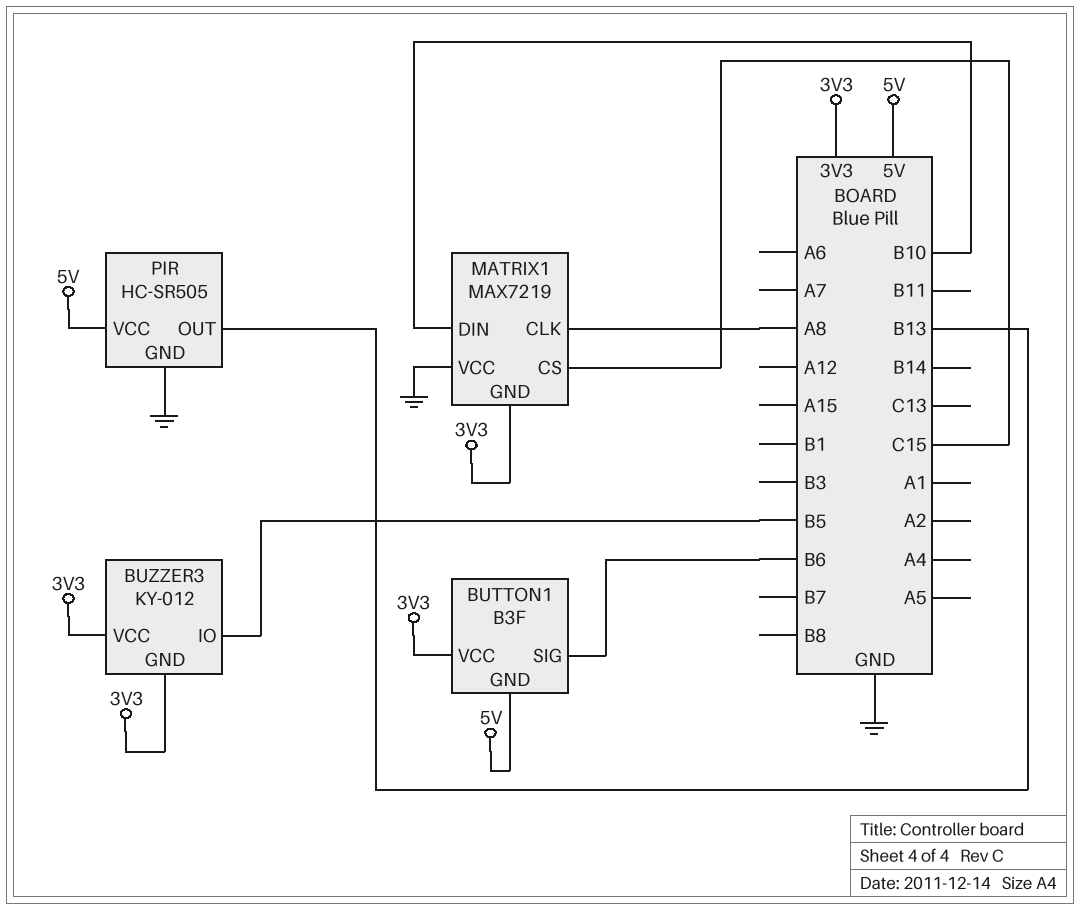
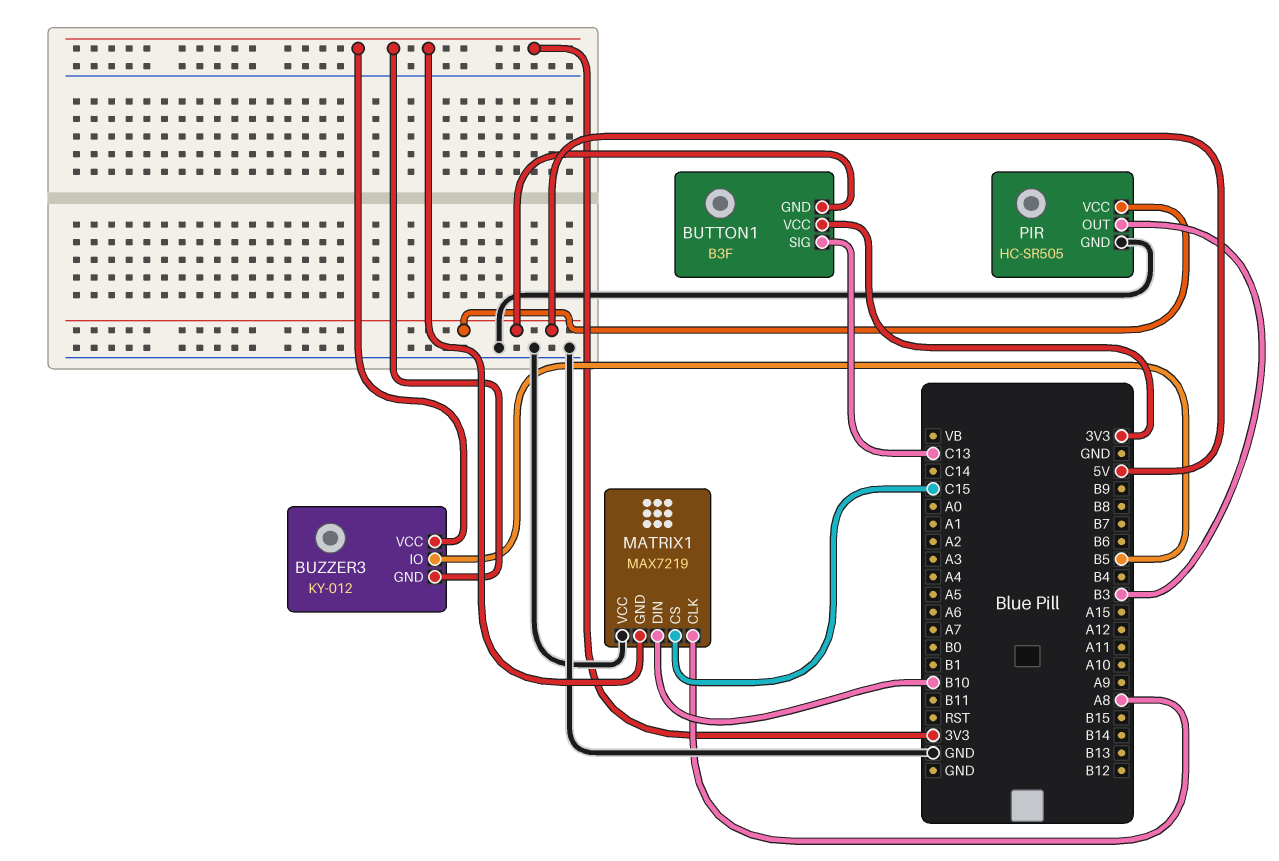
BUTTON1 pin SIG: B6 -> C13
PIR pin OUT: B13 -> B3

